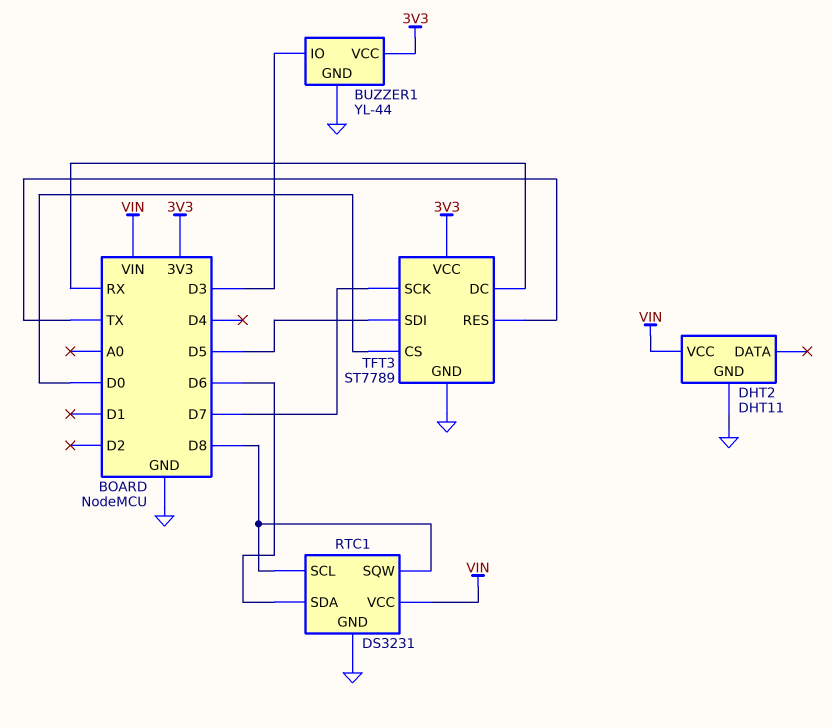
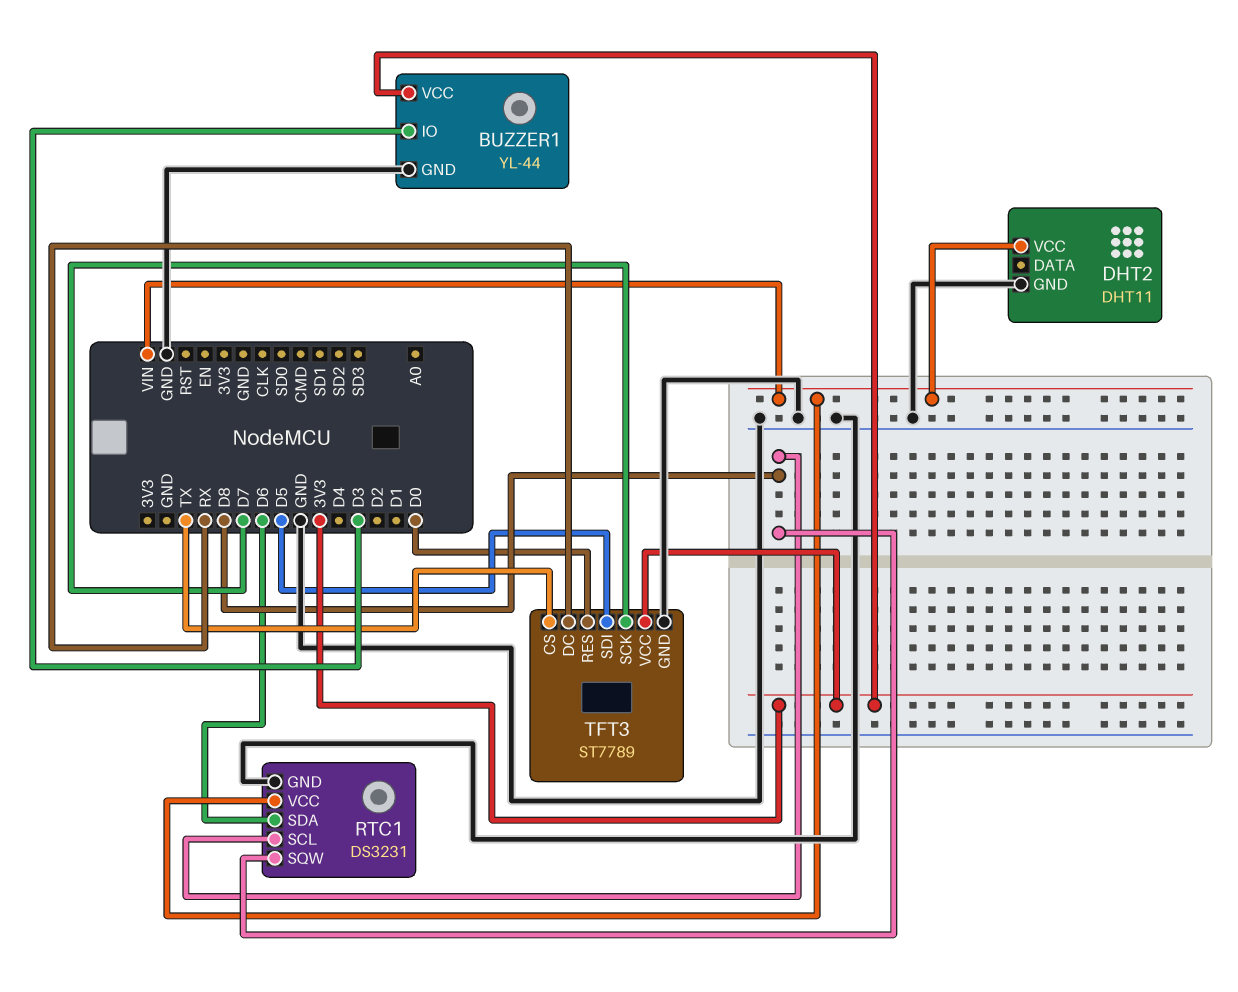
TFT3 pin CS: D0 -> TX
TFT3 pin RES: TX -> D0

